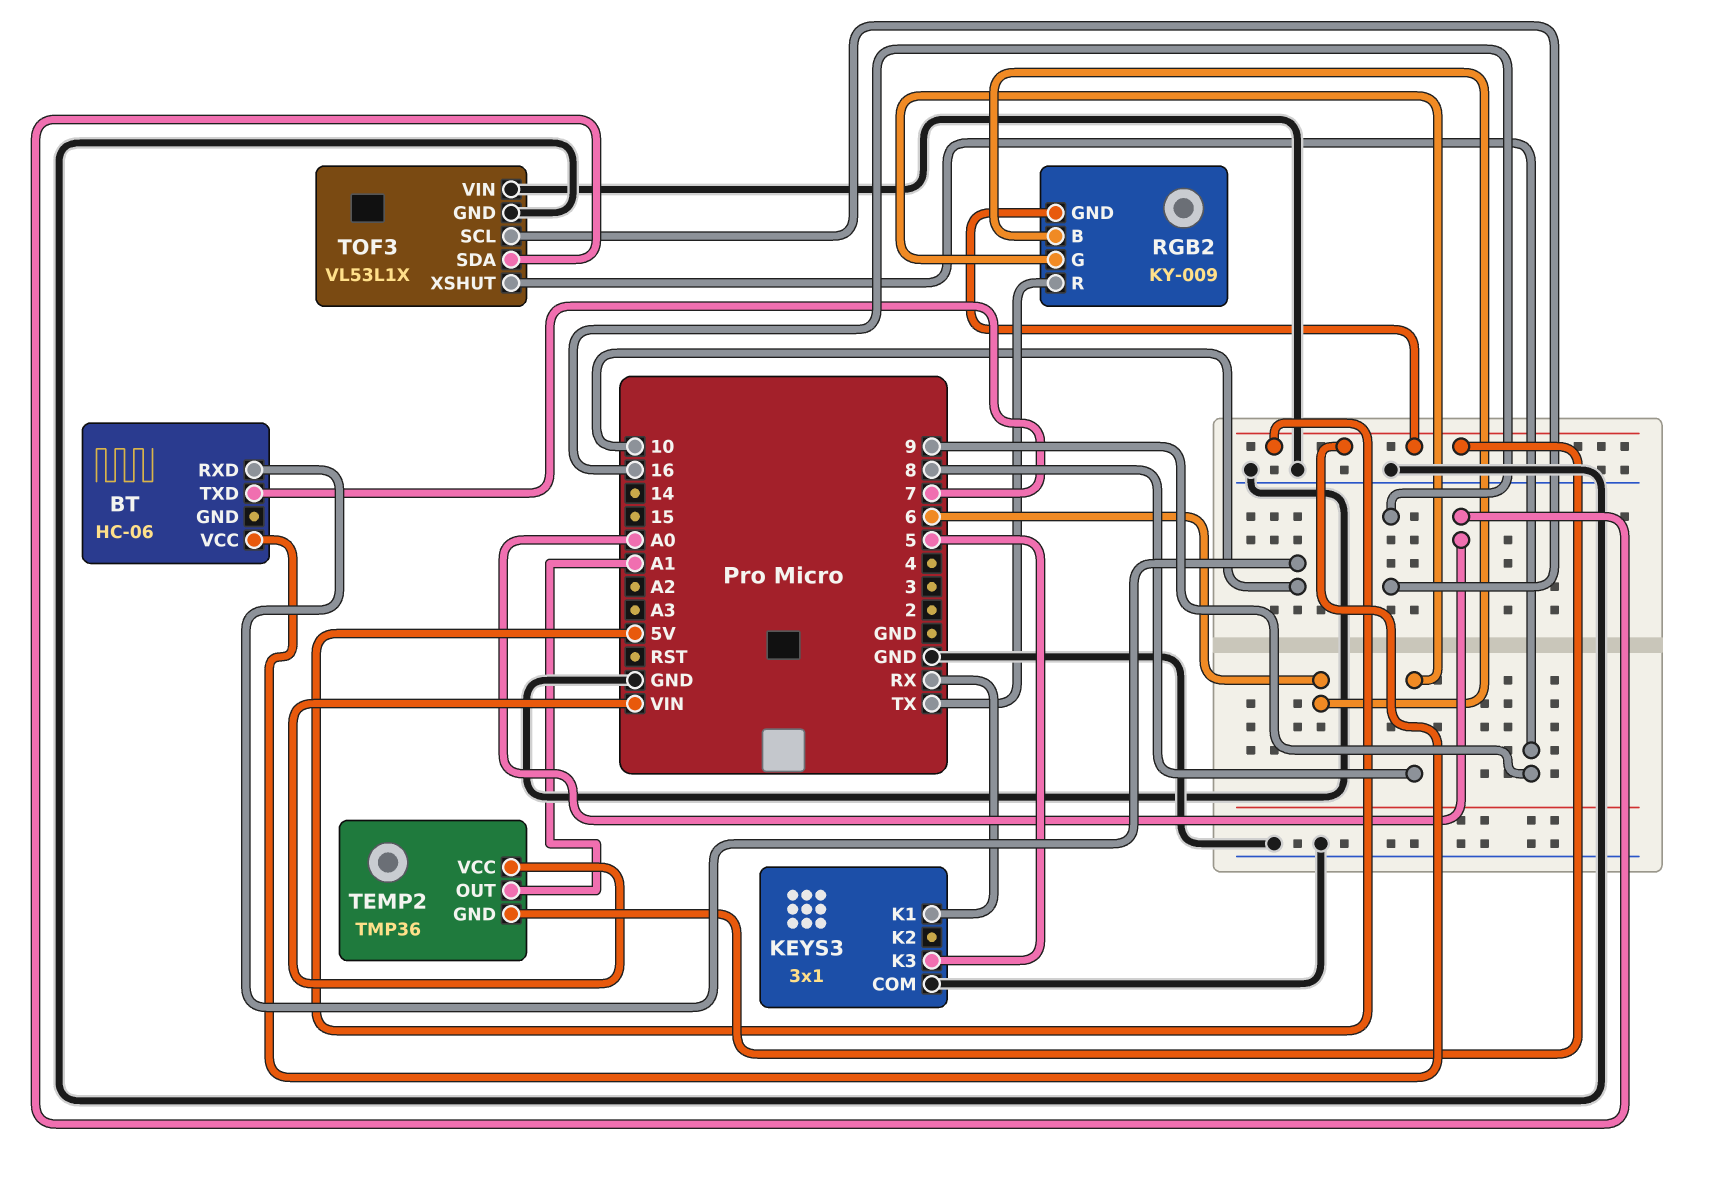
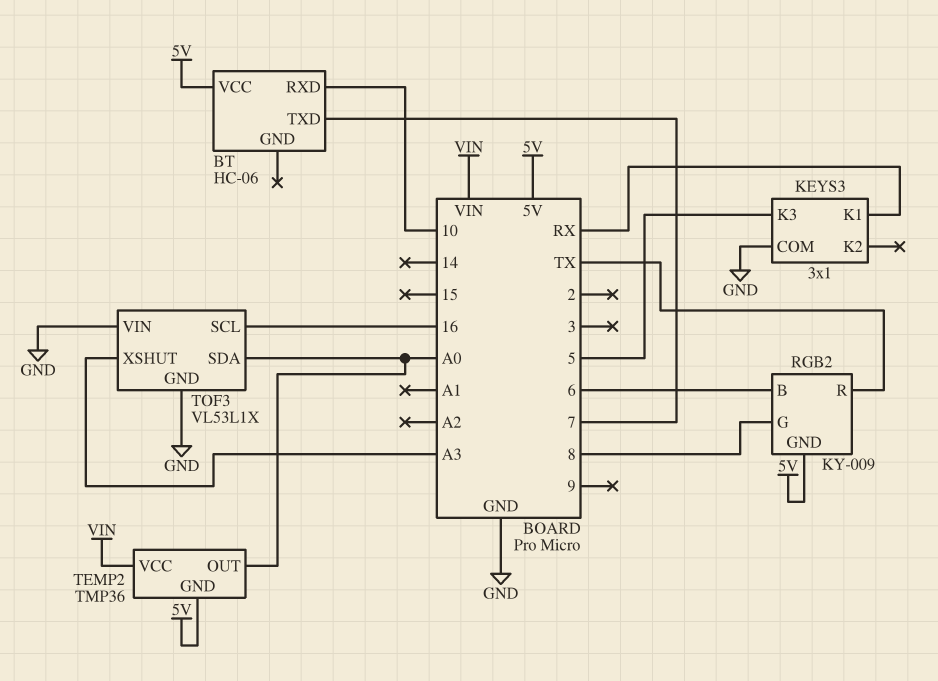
TEMP2 pin OUT: A1 -> A0
TOF3 pin XSHUT: 9 -> A3

